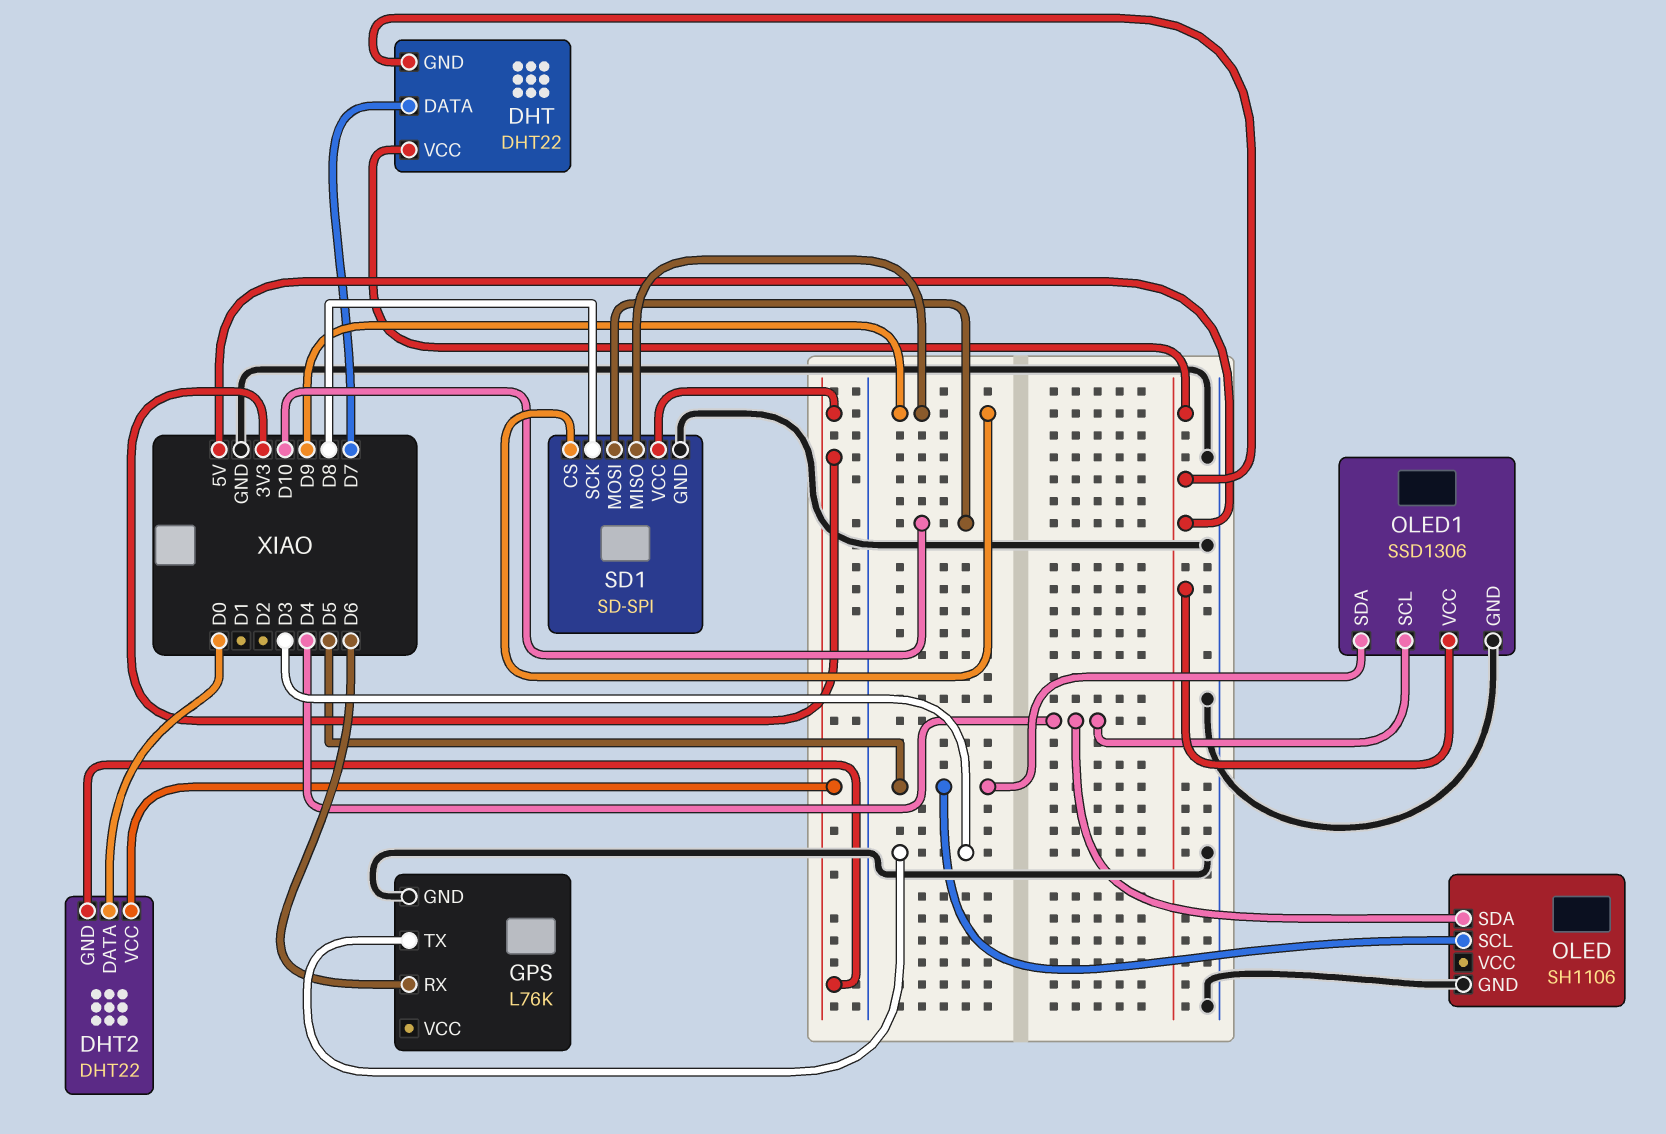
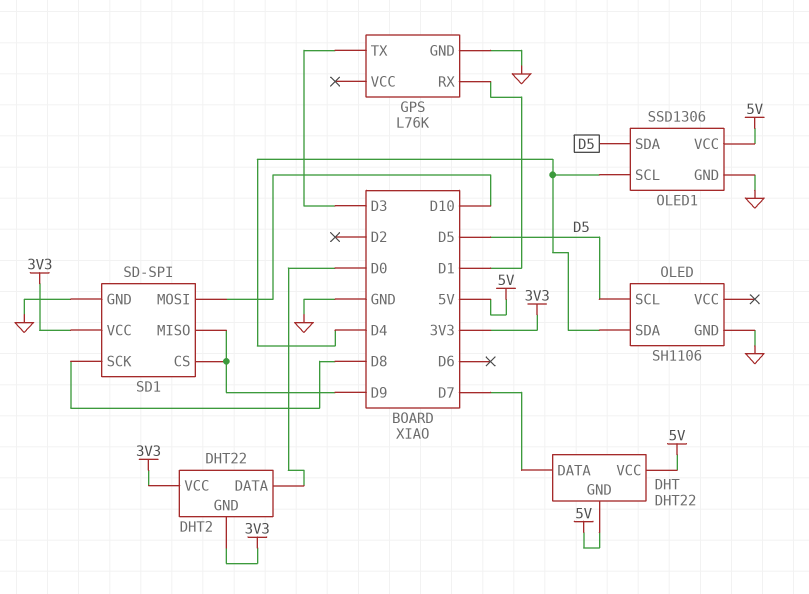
GPS pin RX: D6 -> D1

